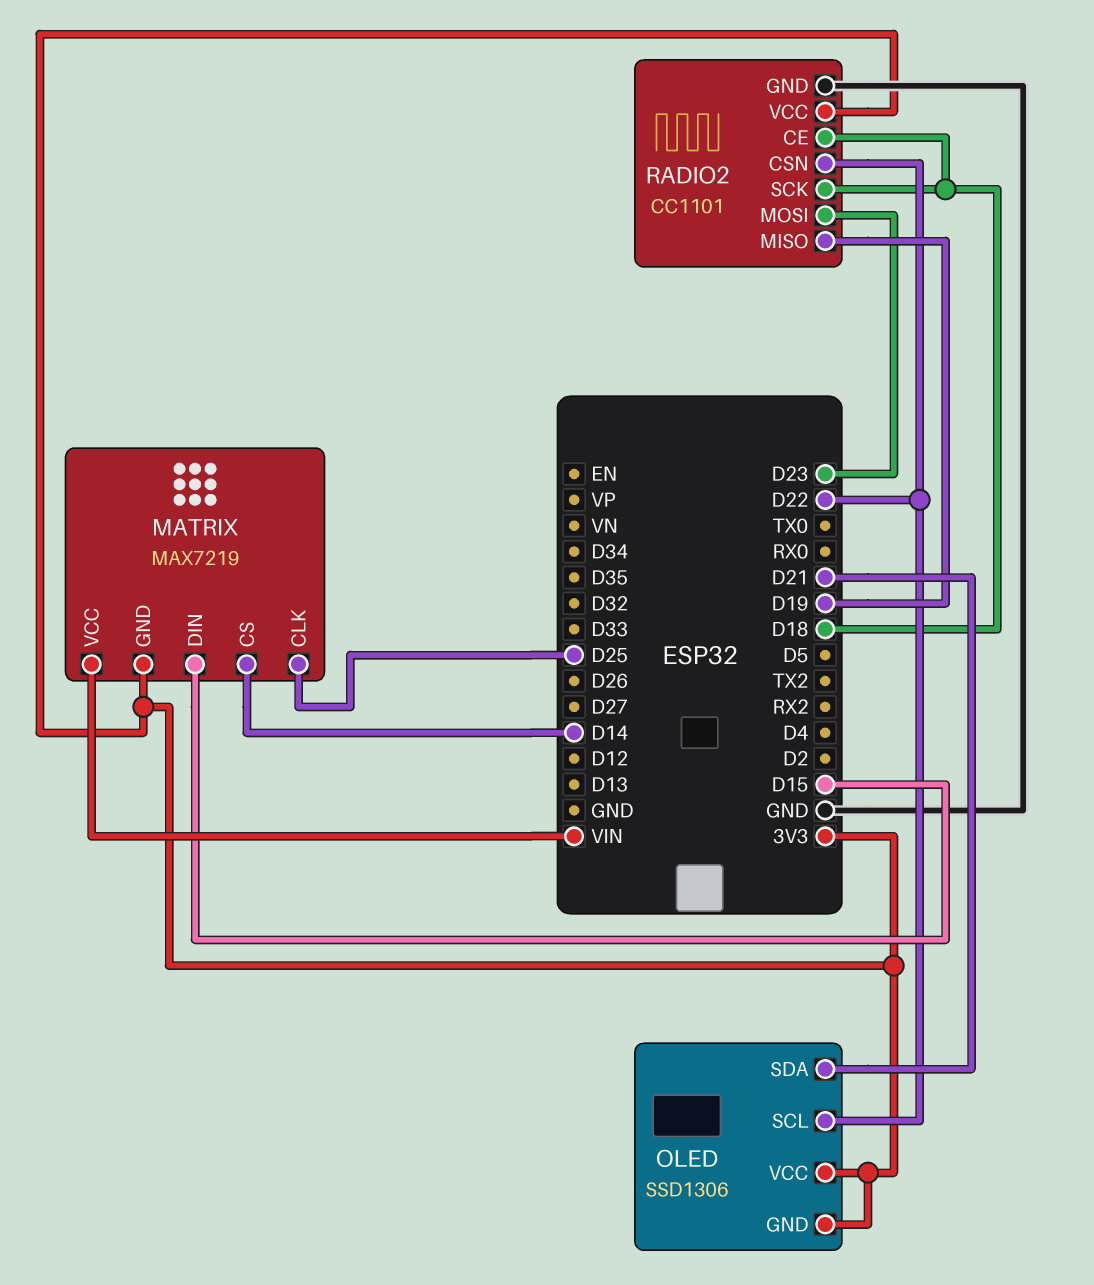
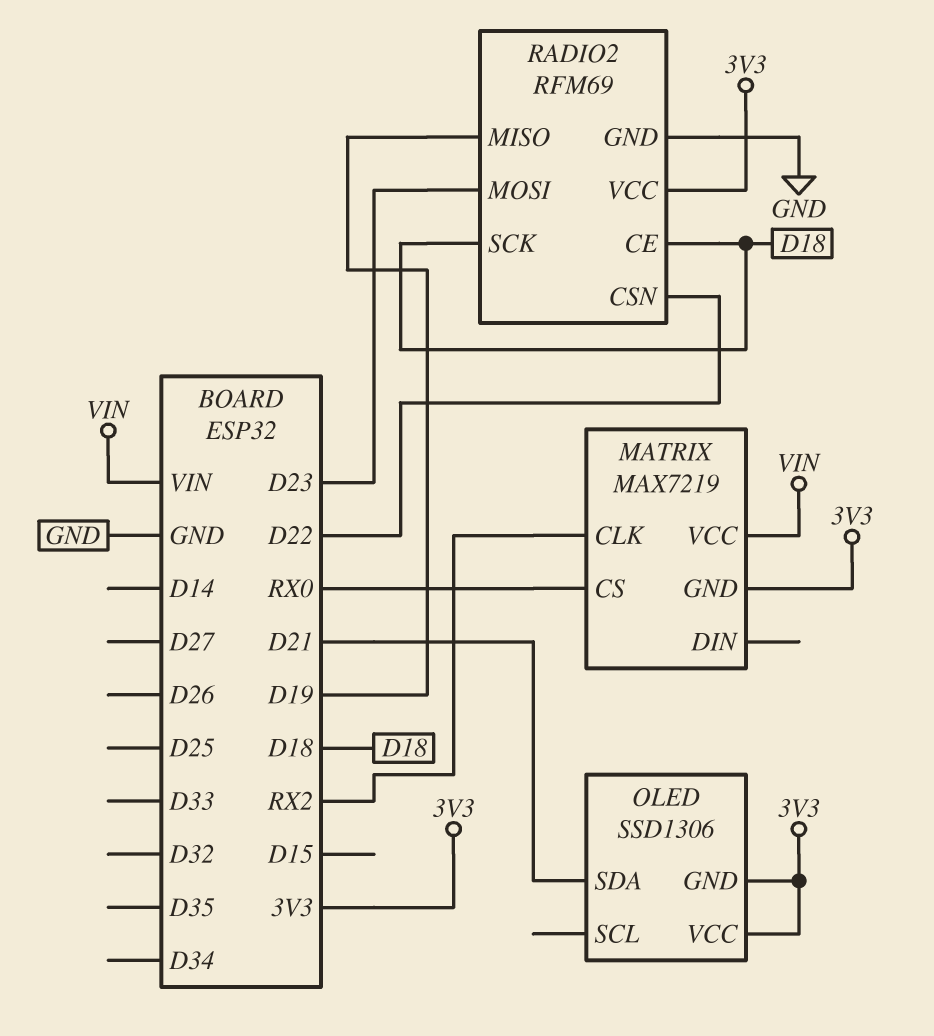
MATRIX pin CLK: D25 -> RX2
MATRIX pin CS: D14 -> RX0
MATRIX pin DIN: D15 -> none
OLED pin SCL: D22 -> none
RADIO2: CC1101 -> RFM69

